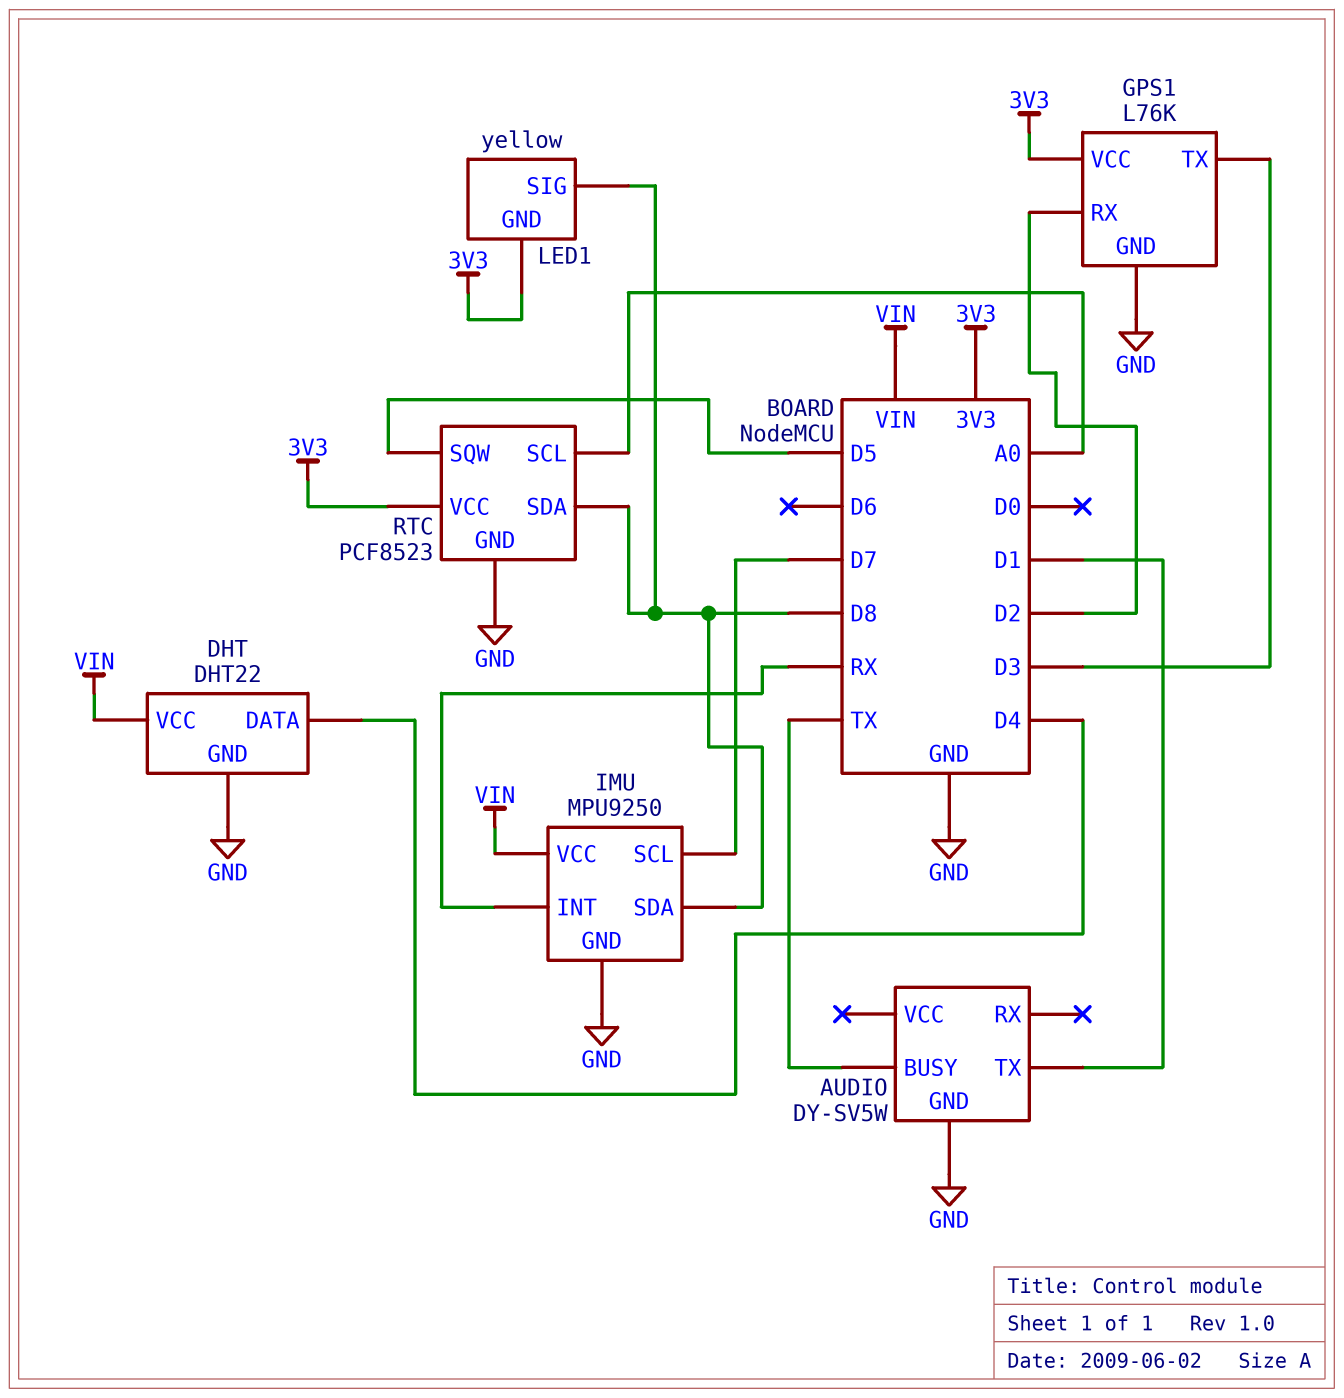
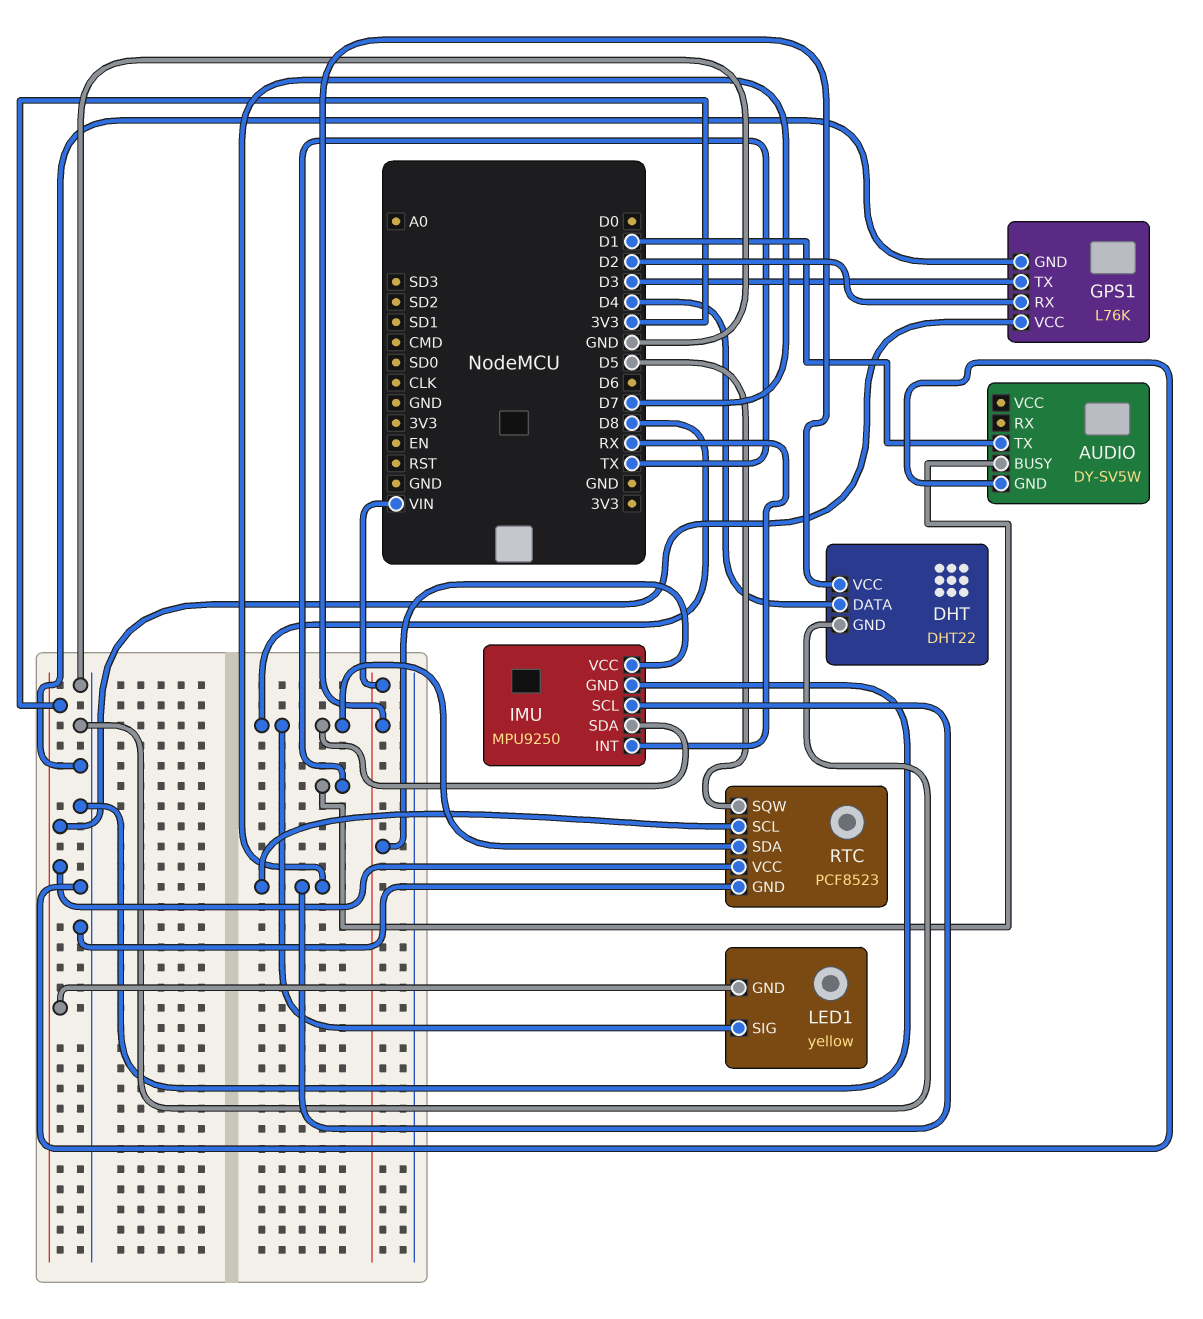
RTC pin SCL: A0 -> D7

